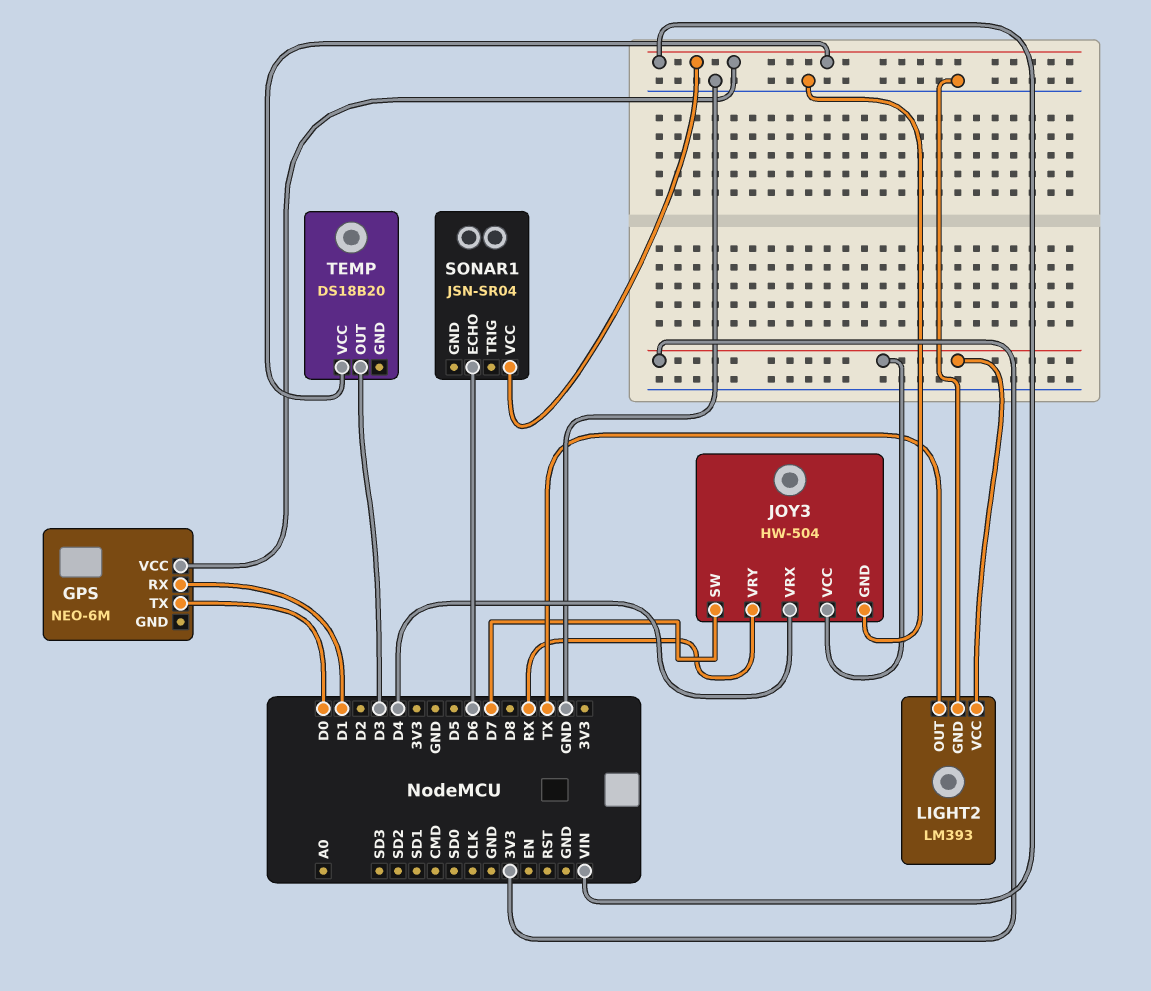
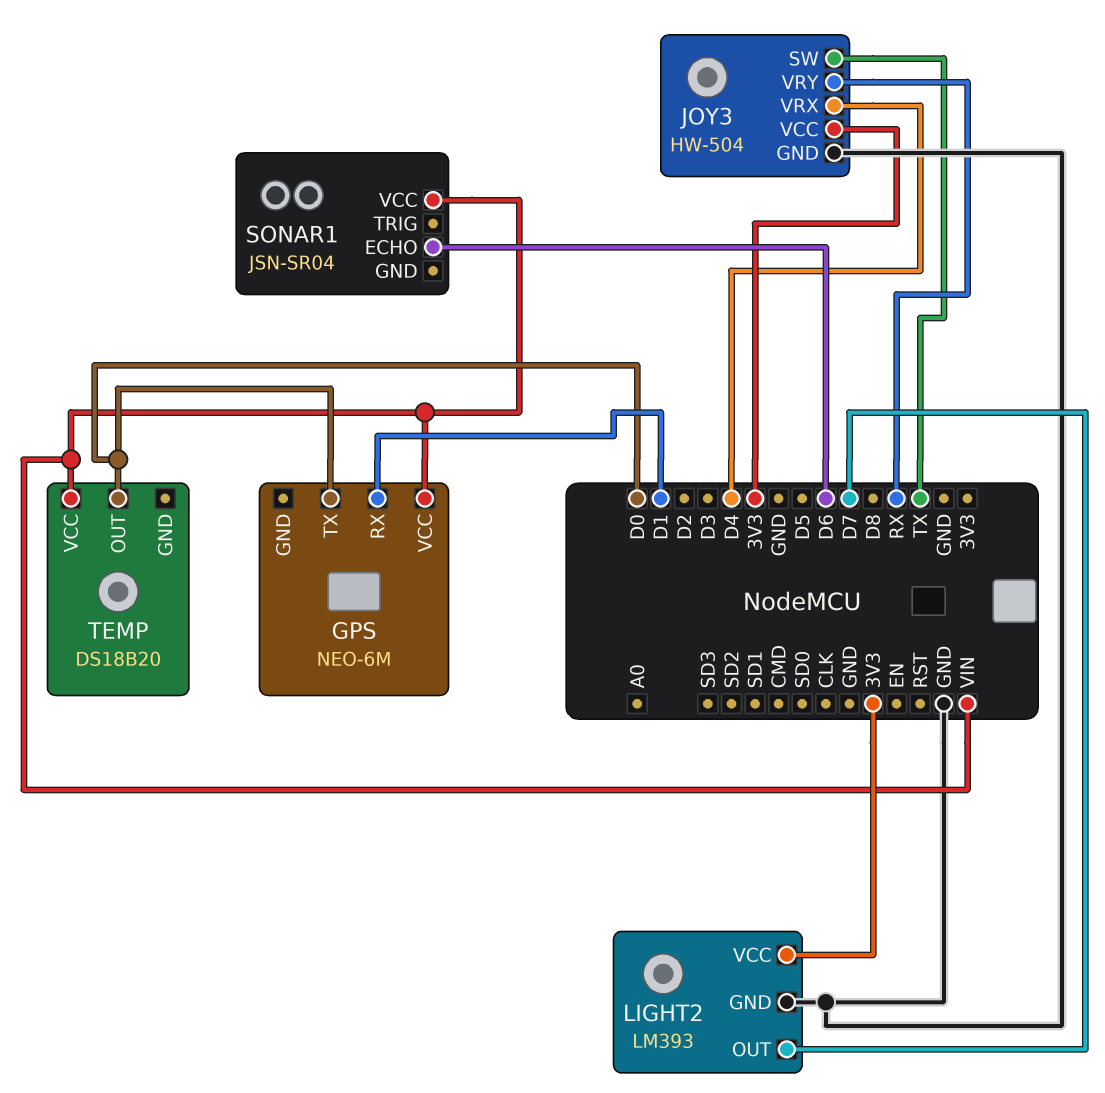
JOY3 pin SW: D7 -> TX
LIGHT2 pin OUT: TX -> D7
TEMP pin OUT: D3 -> D0

